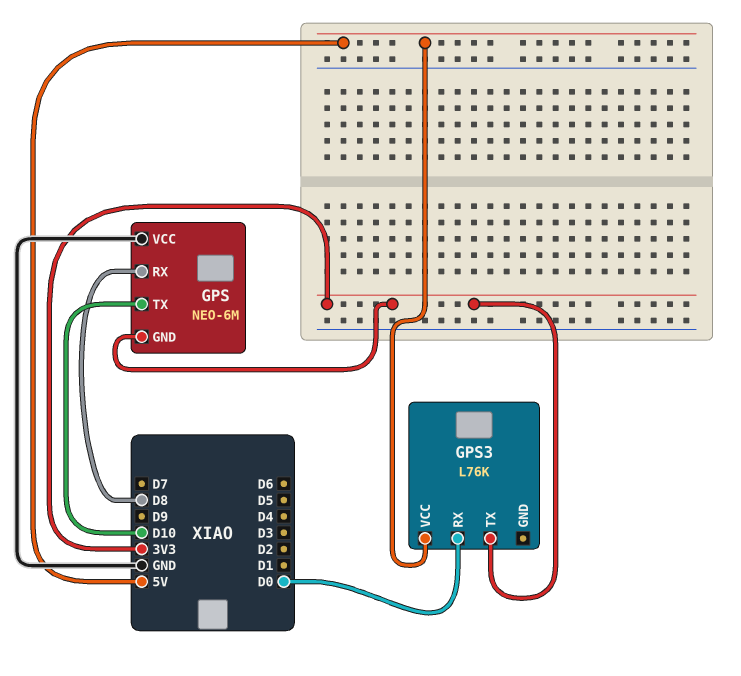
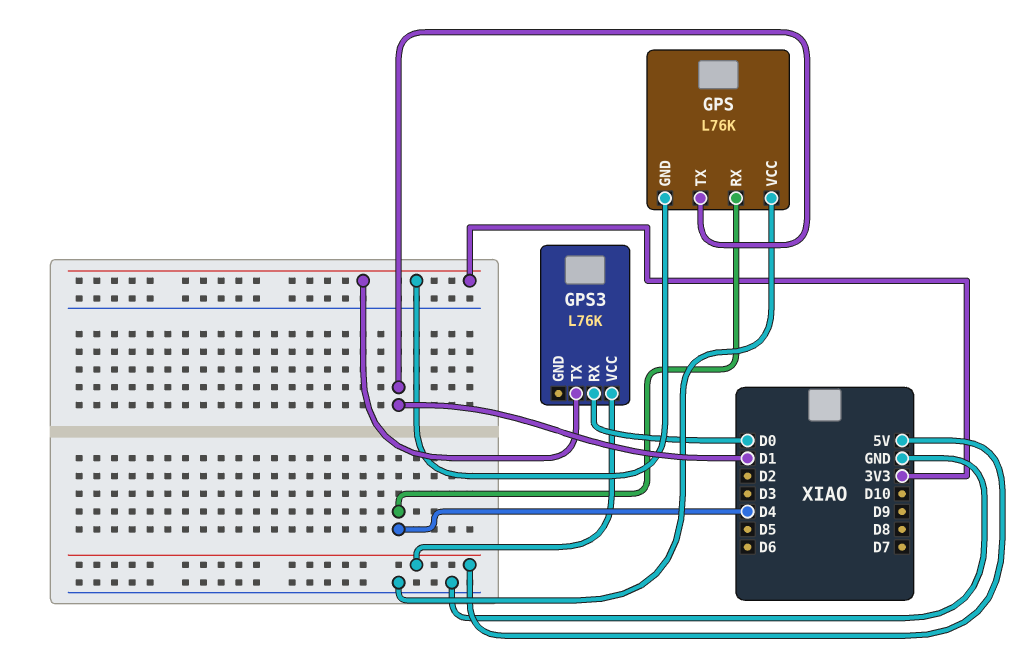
GPS: NEO-6M -> L76K
GPS pin RX: D8 -> D4
GPS pin TX: D10 -> D1

